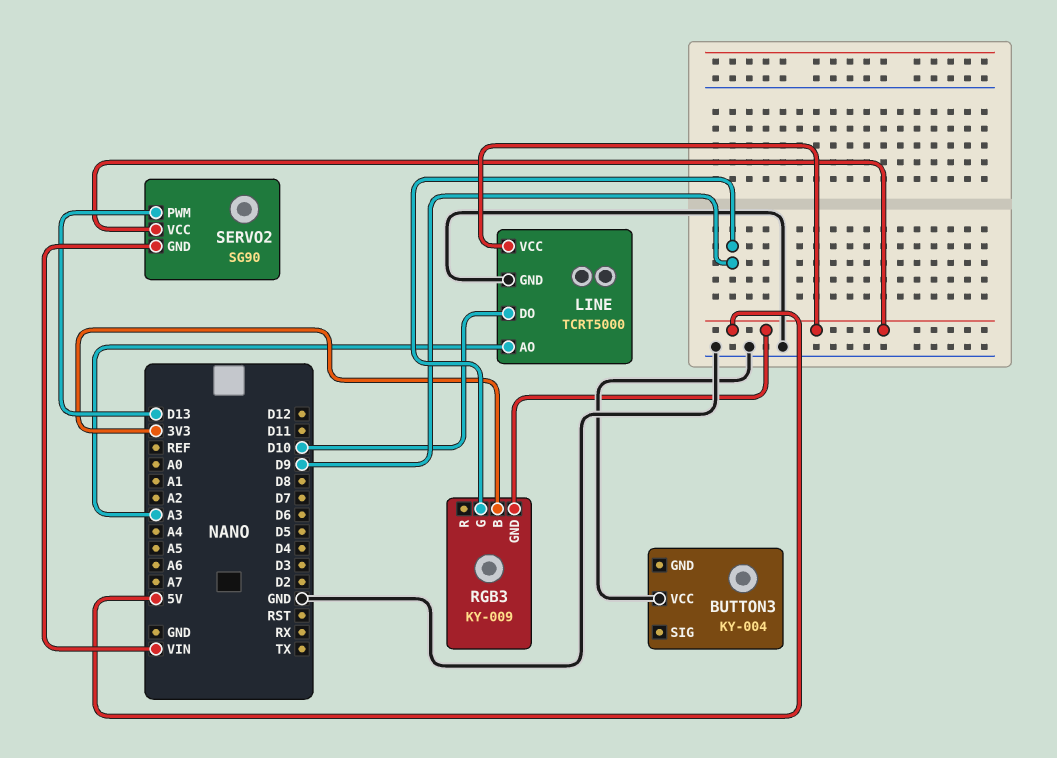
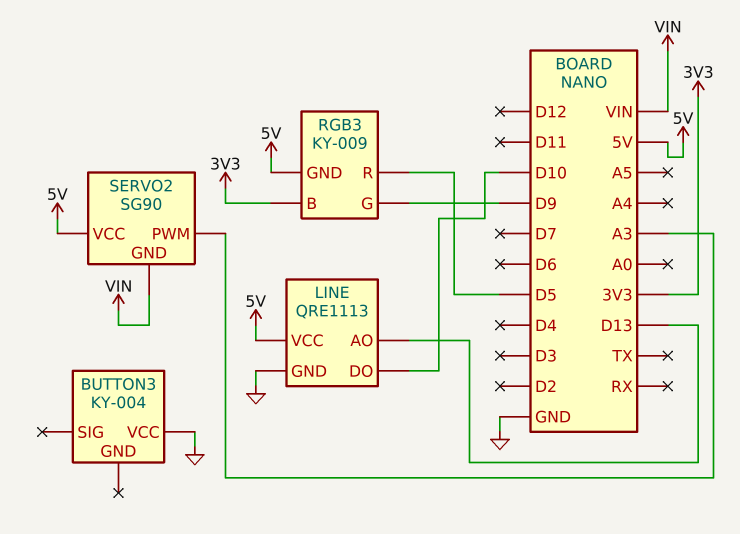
LINE: TCRT5000 -> QRE1113
LINE pin AO: A3 -> D13
RGB3 pin R: none -> D5
SERVO2 pin PWM: D13 -> A3

